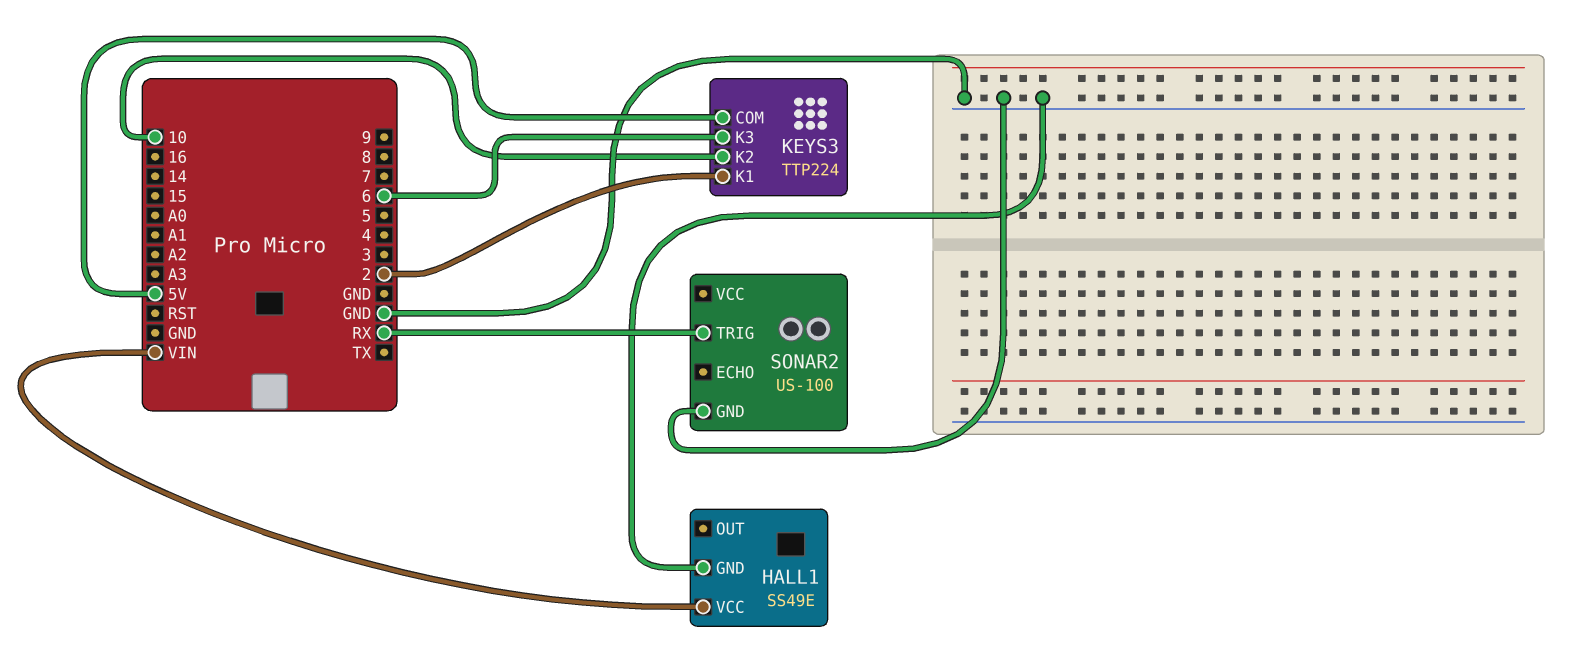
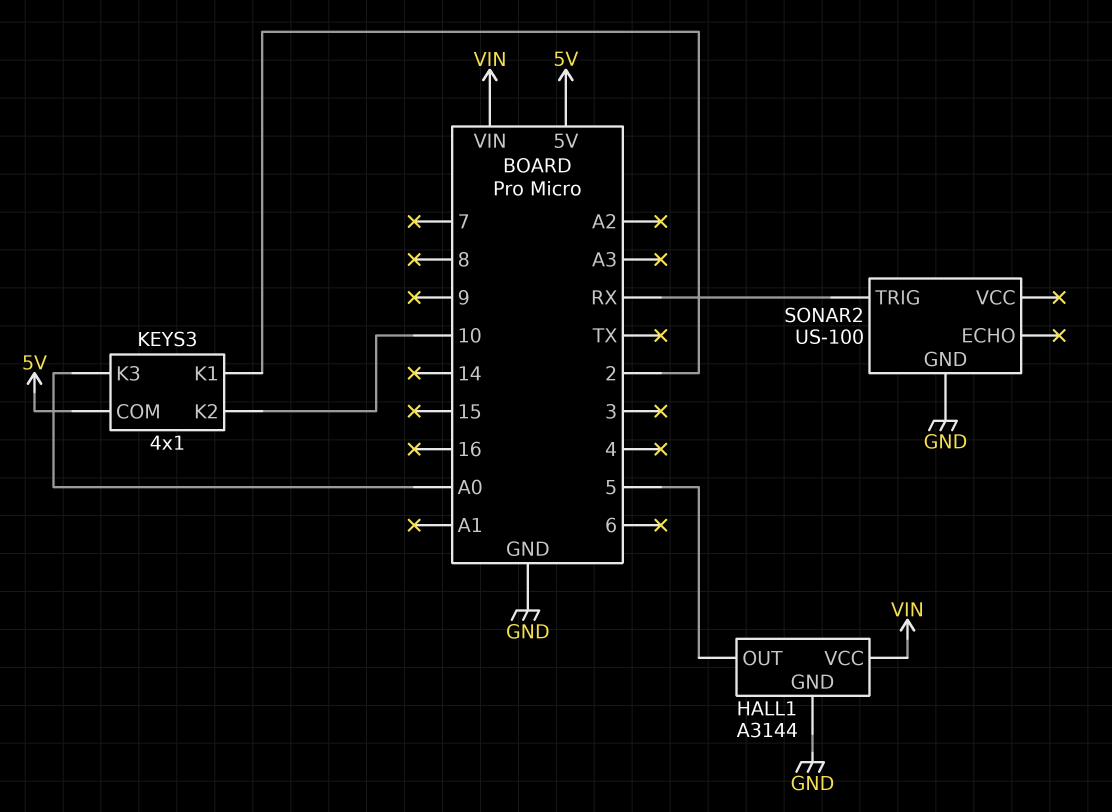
HALL1: SS49E -> A3144
HALL1 pin OUT: none -> 5
KEYS3: TTP224 -> 4x1
KEYS3 pin K3: 6 -> A0

